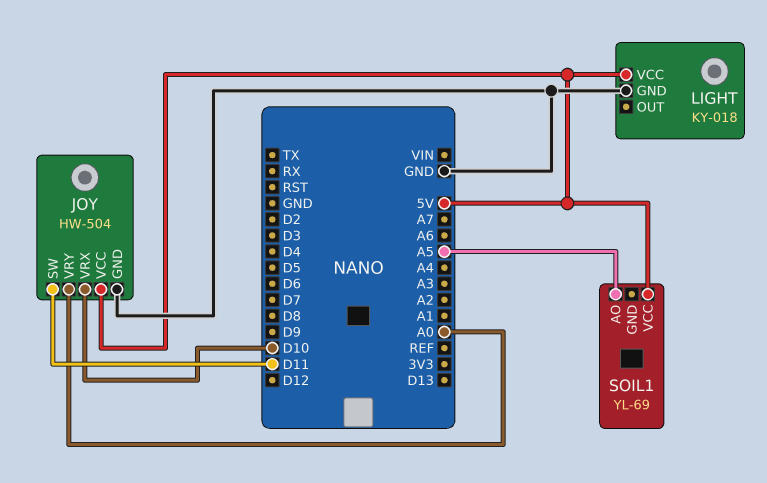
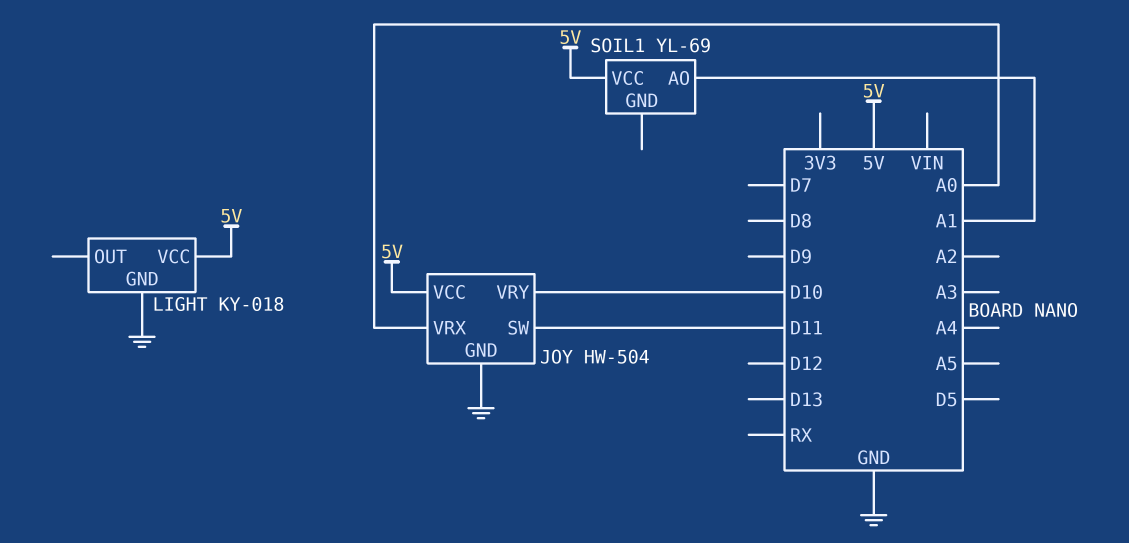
JOY pin VRX: D10 -> A0
JOY pin VRY: A0 -> D10
SOIL1 pin AO: A5 -> A1

